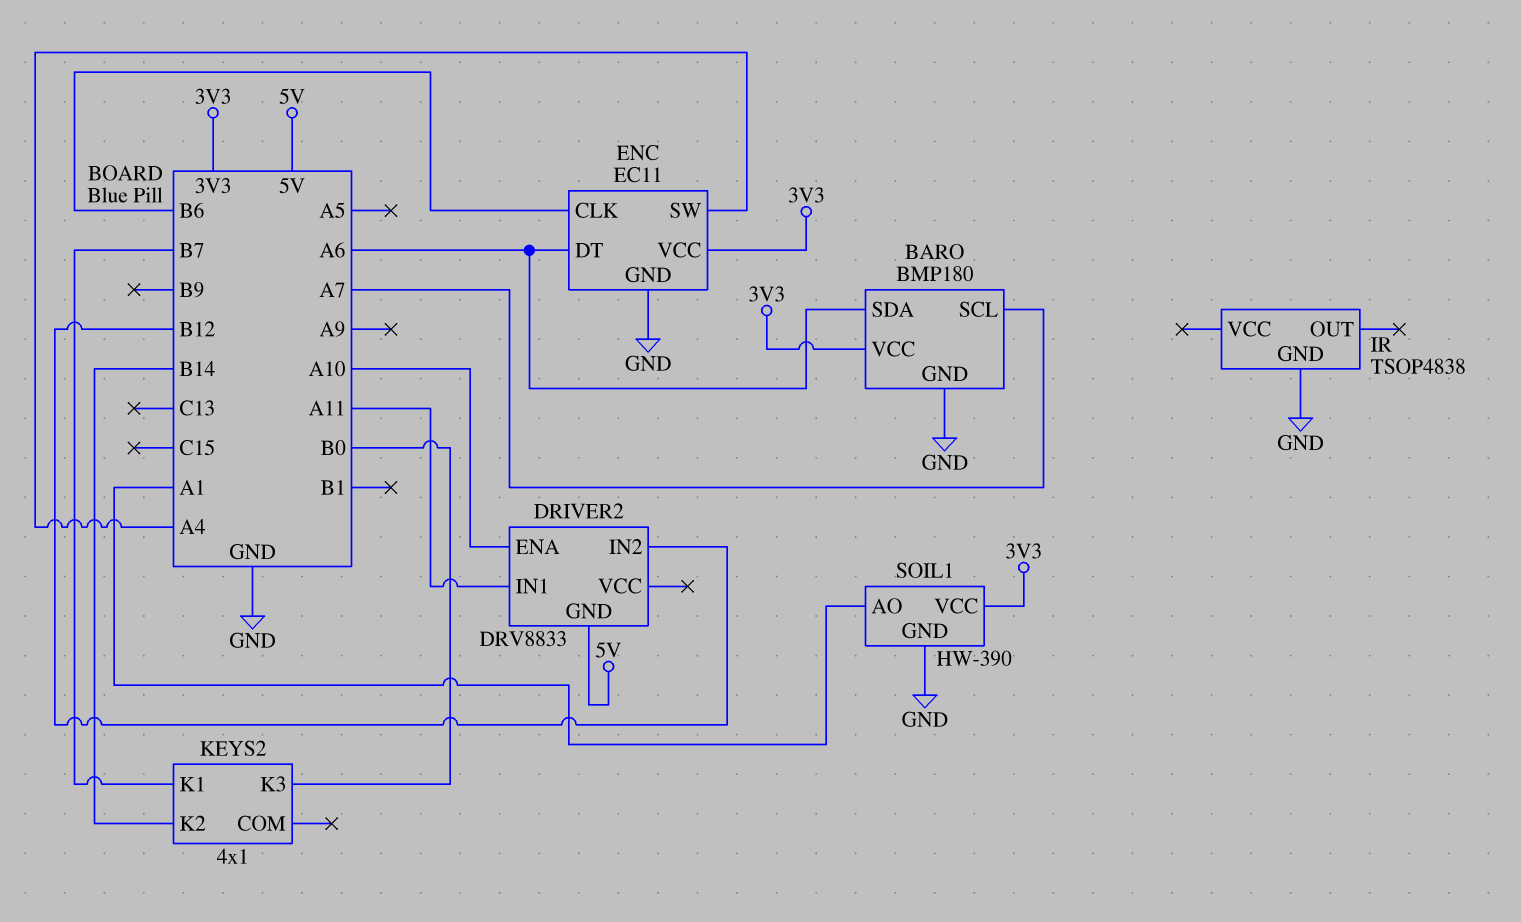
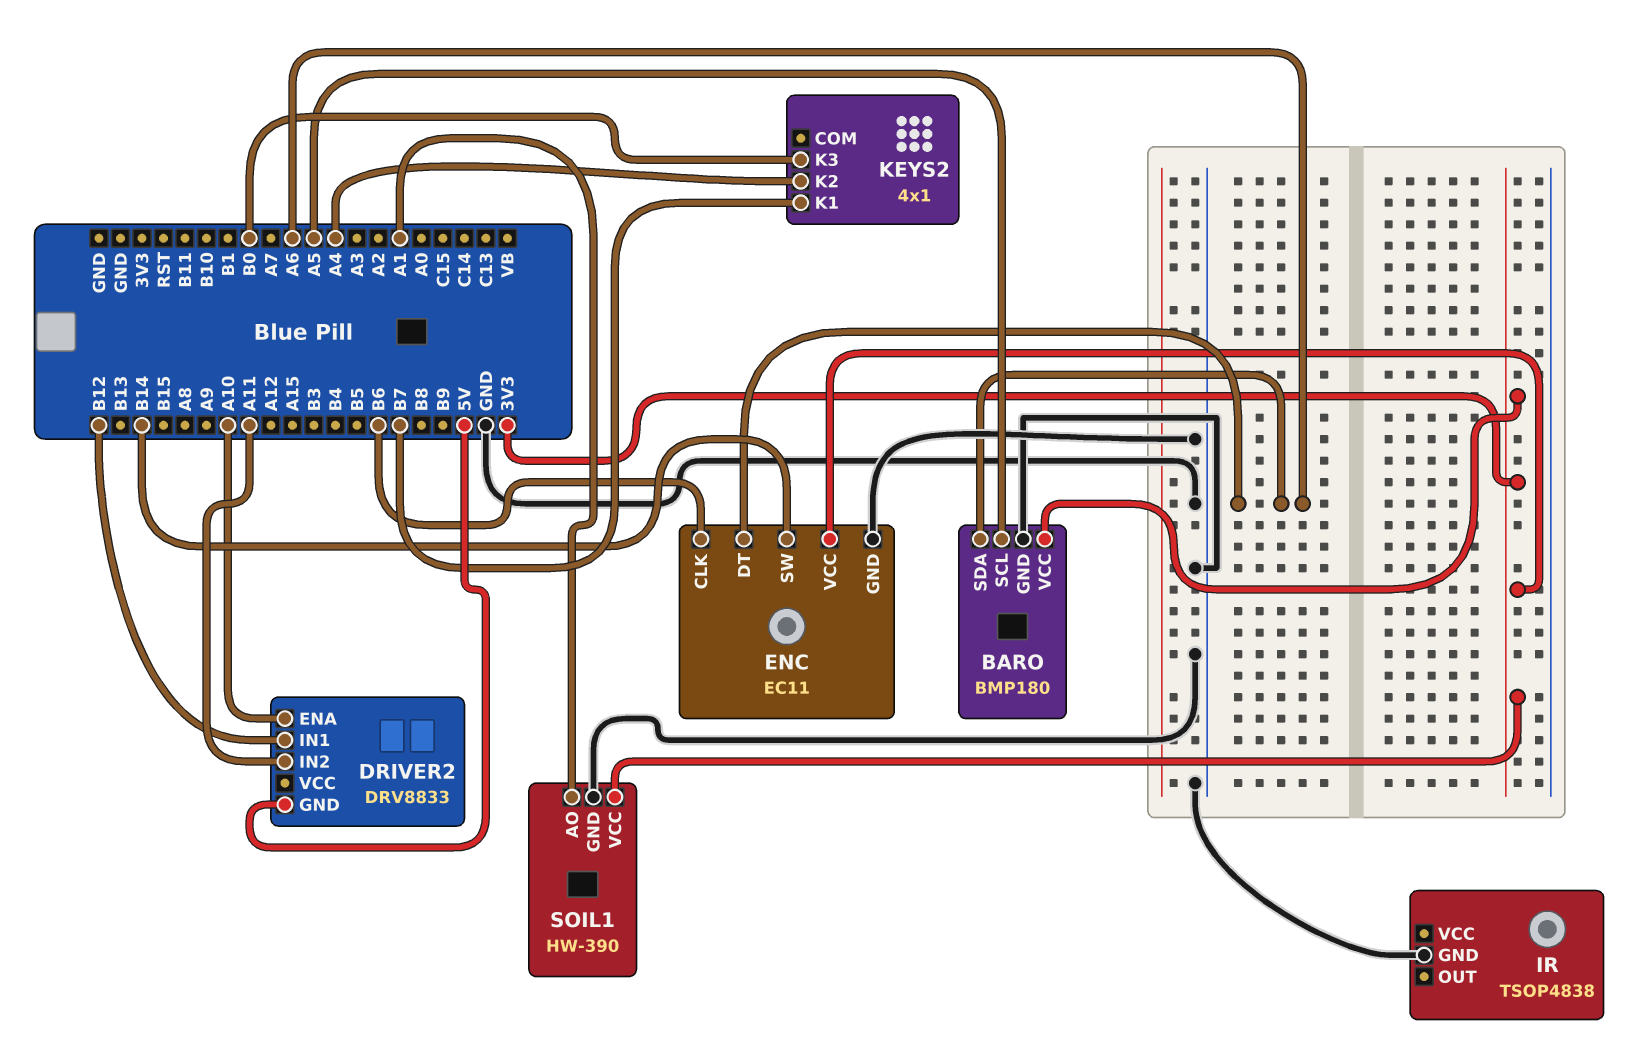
BARO pin SCL: A7 -> A5
DRIVER2 pin IN1: A11 -> B12
DRIVER2 pin IN2: B12 -> A11
ENC pin SW: A4 -> B14
KEYS2 pin K2: B14 -> A4

